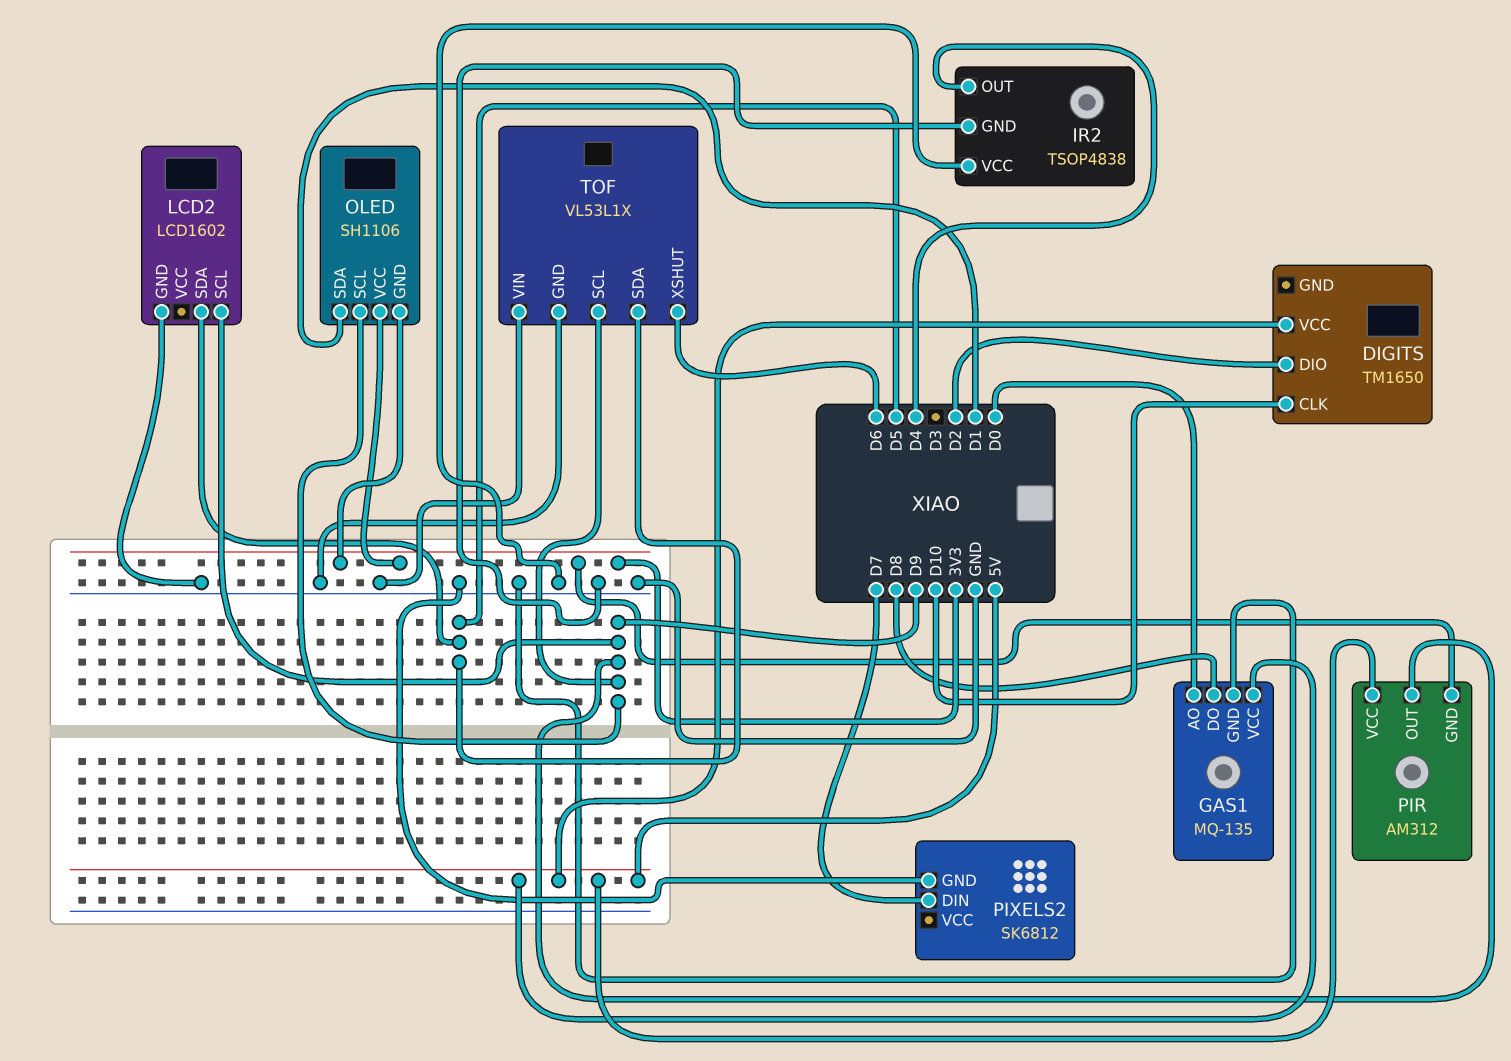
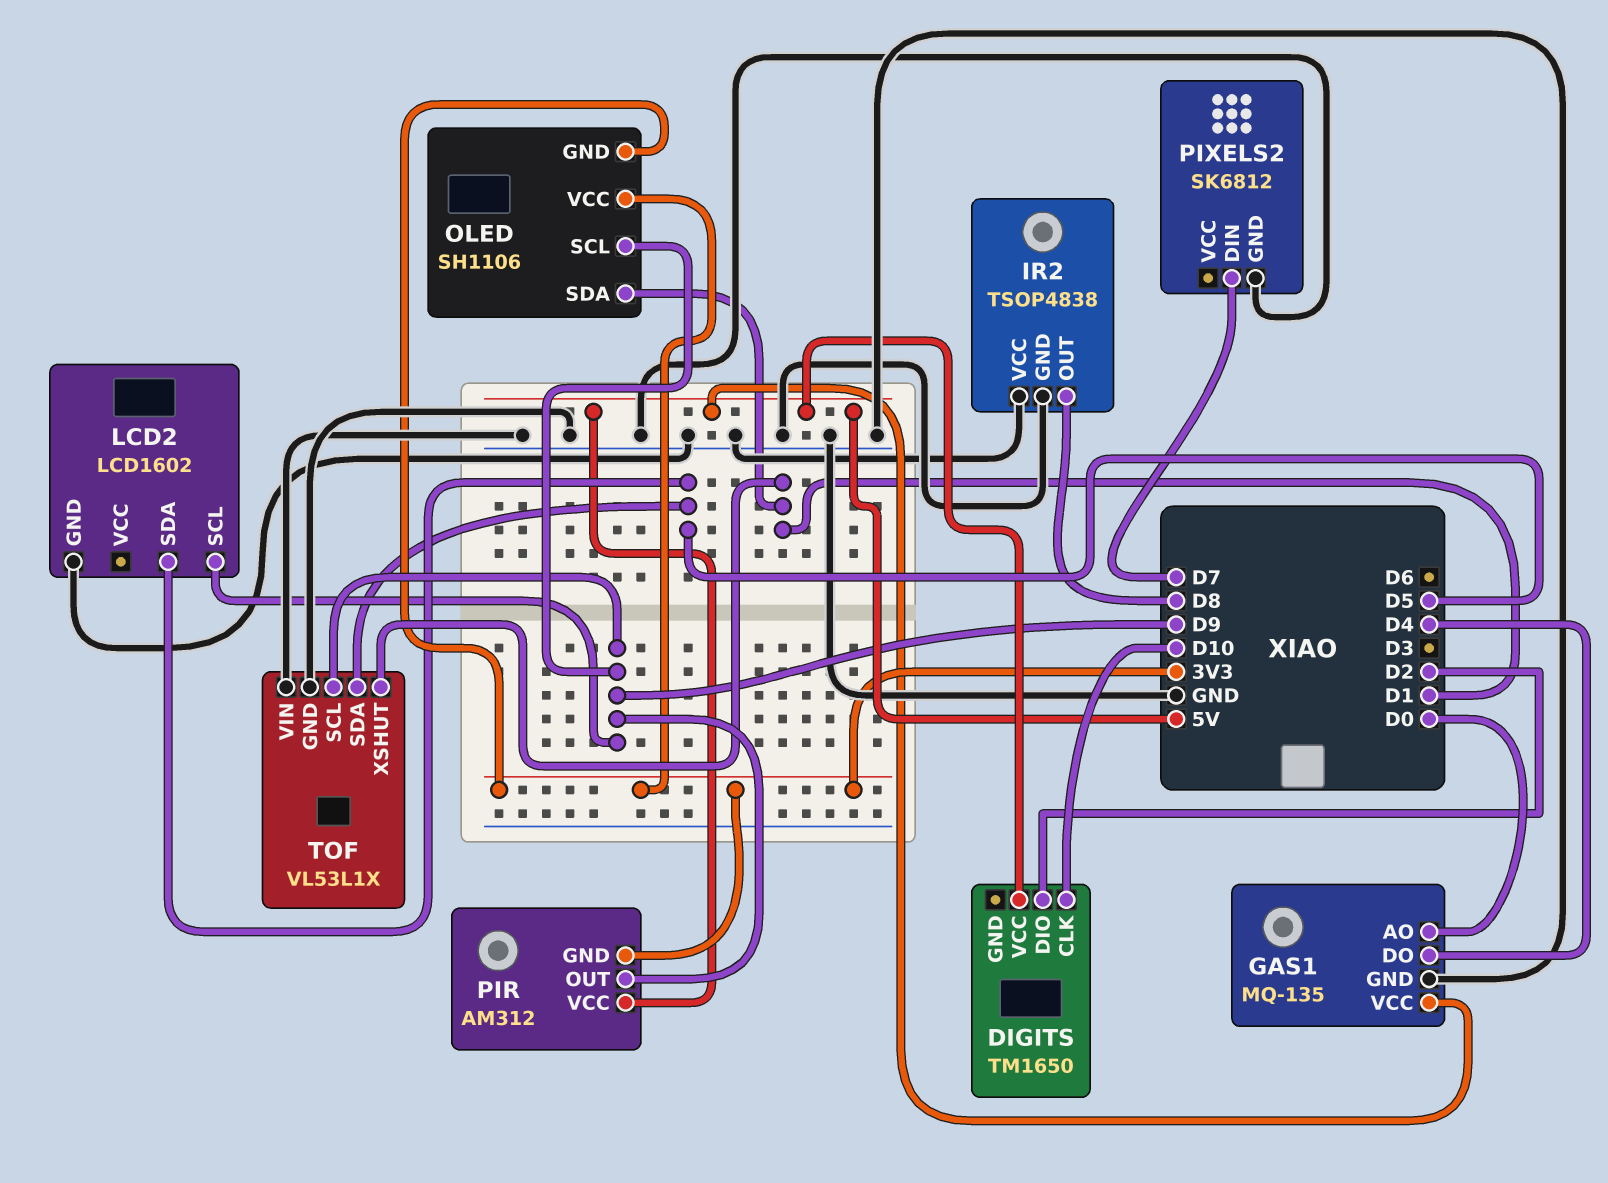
GAS1 pin DO: D8 -> D4
IR2 pin OUT: D4 -> D8
TOF pin XSHUT: D6 -> D1

